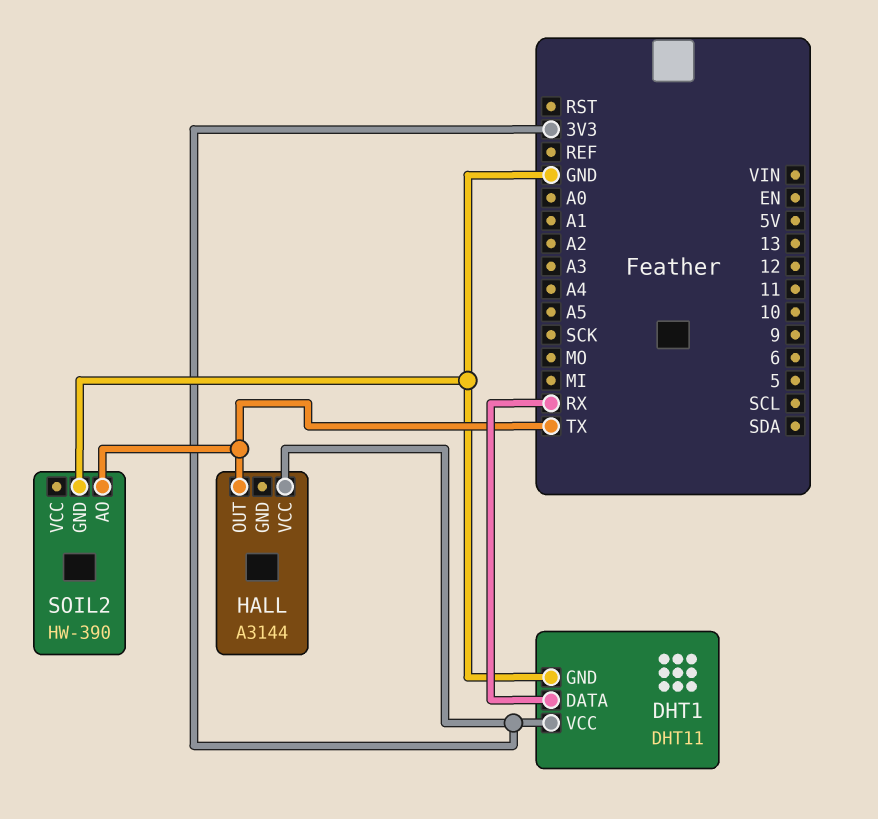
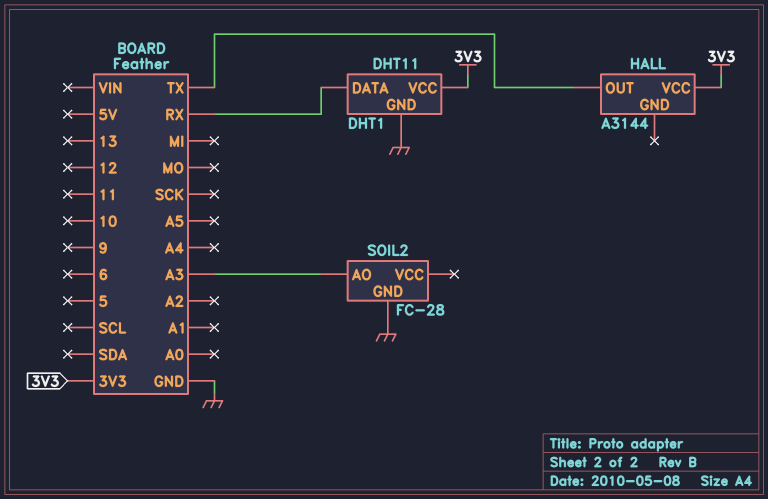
SOIL2: HW-390 -> FC-28
SOIL2 pin AO: TX -> A3

